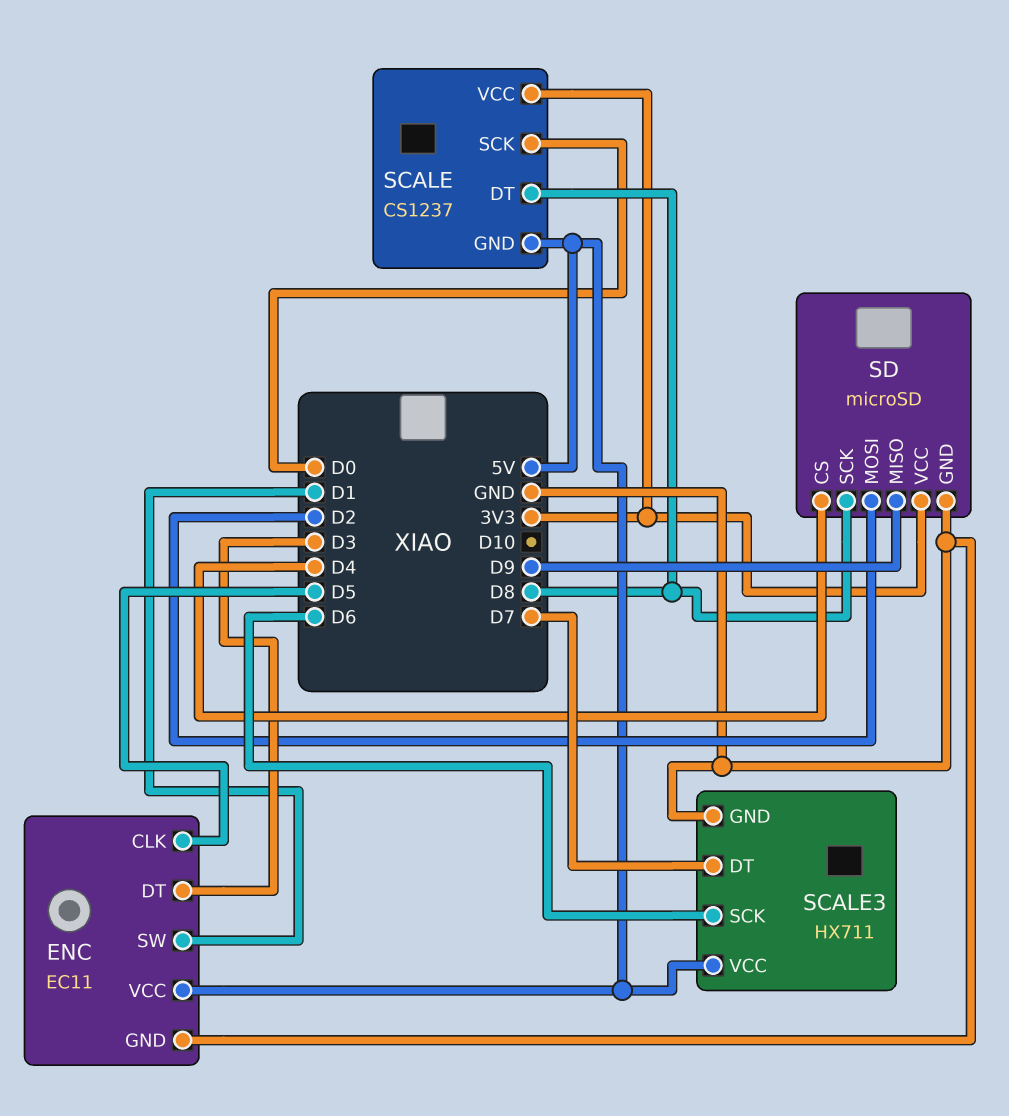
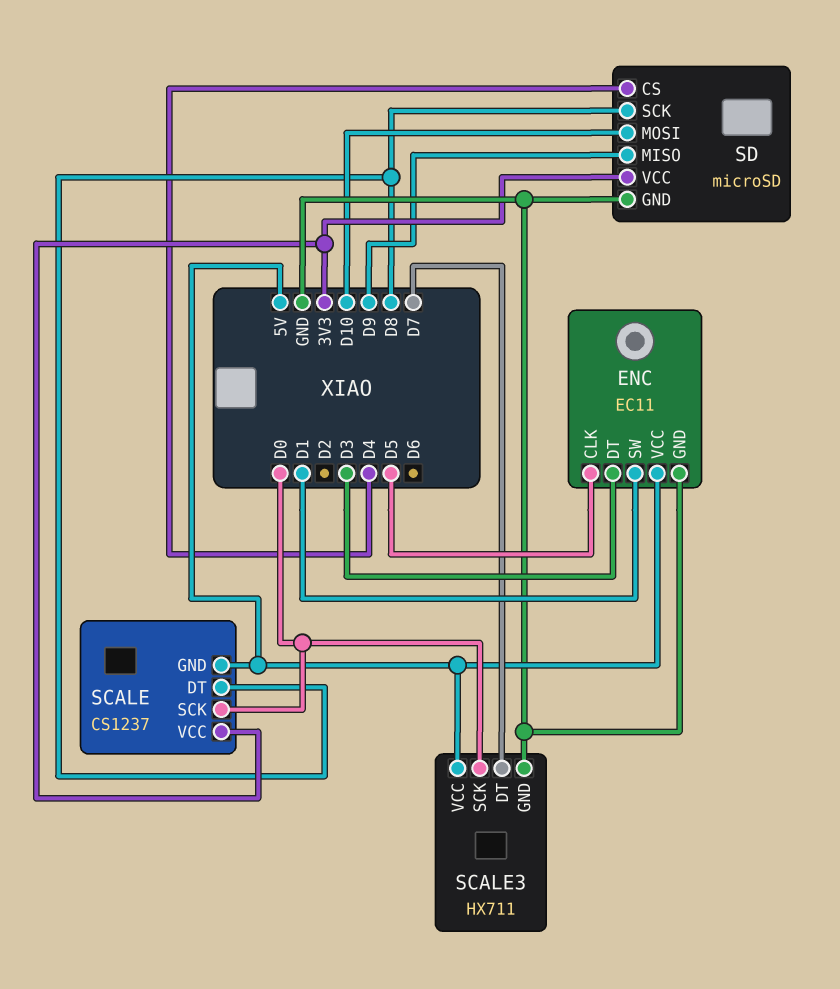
SCALE3 pin SCK: D6 -> D0
SD pin MOSI: D2 -> D10

